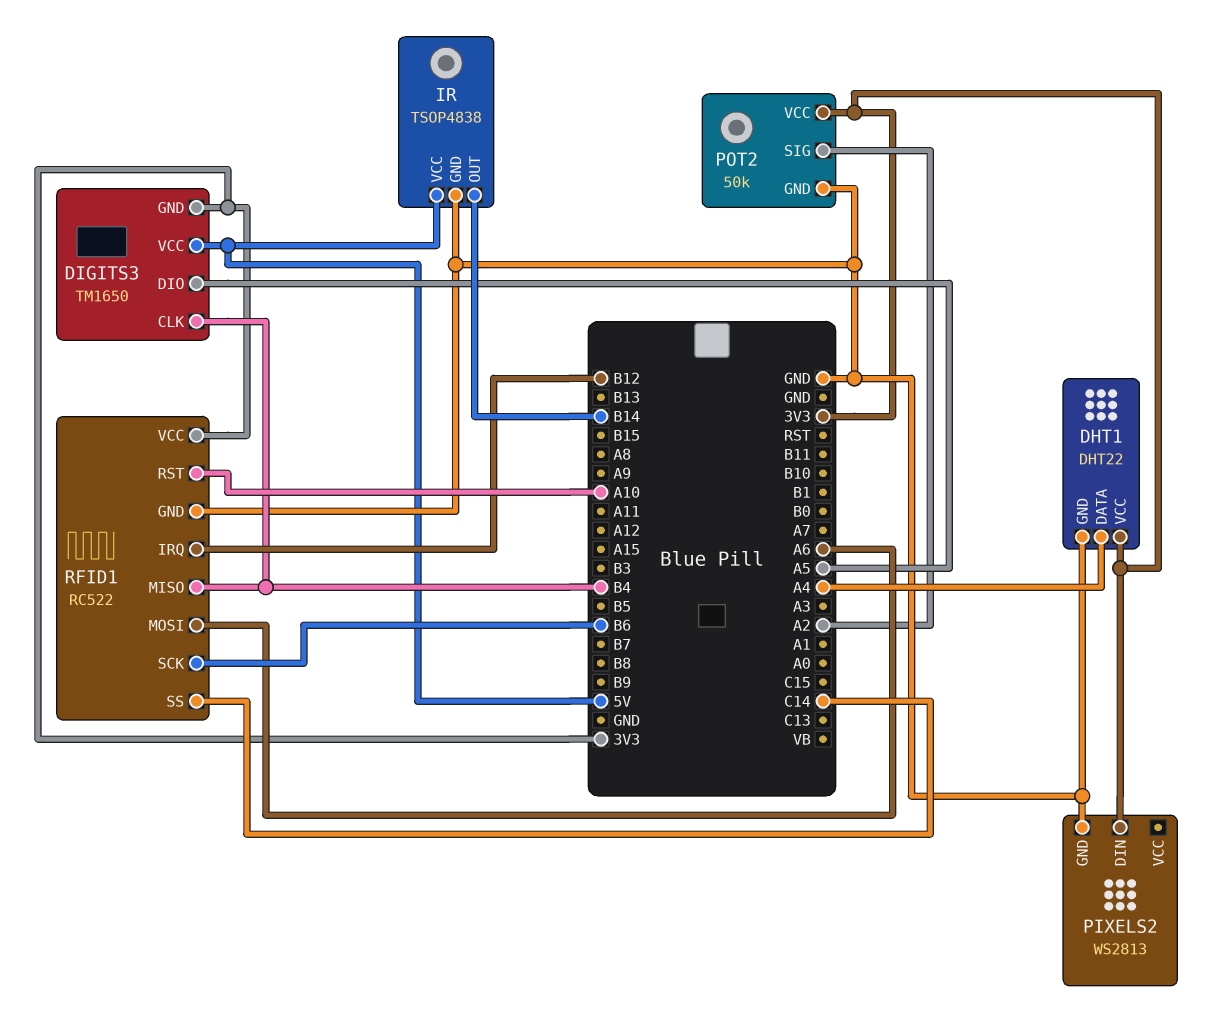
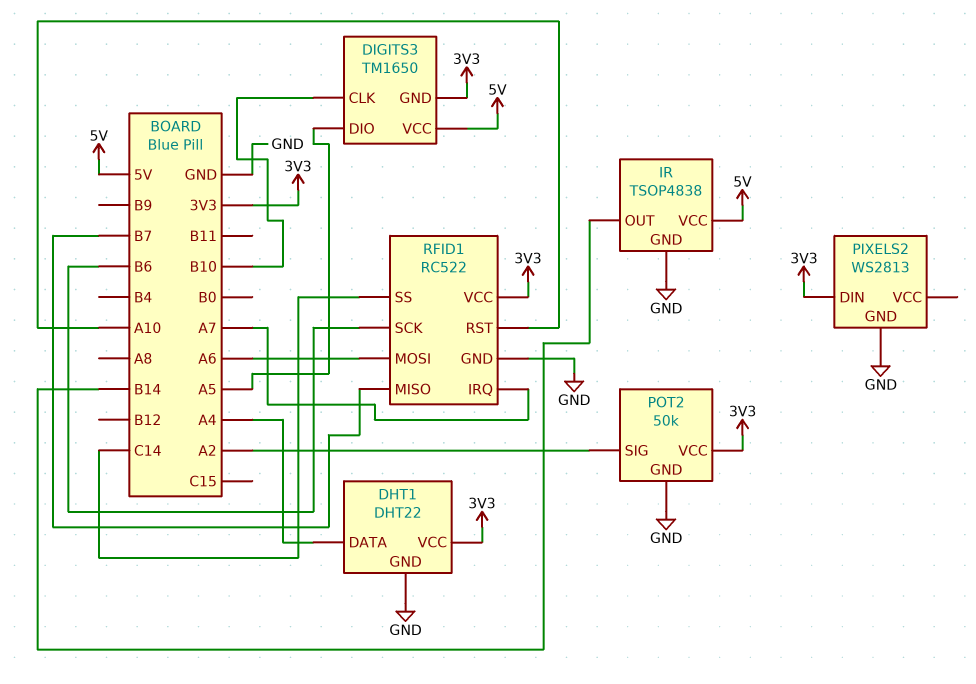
DIGITS3 pin CLK: B4 -> B10
RFID1 pin IRQ: B12 -> A7
RFID1 pin MISO: B4 -> B7

